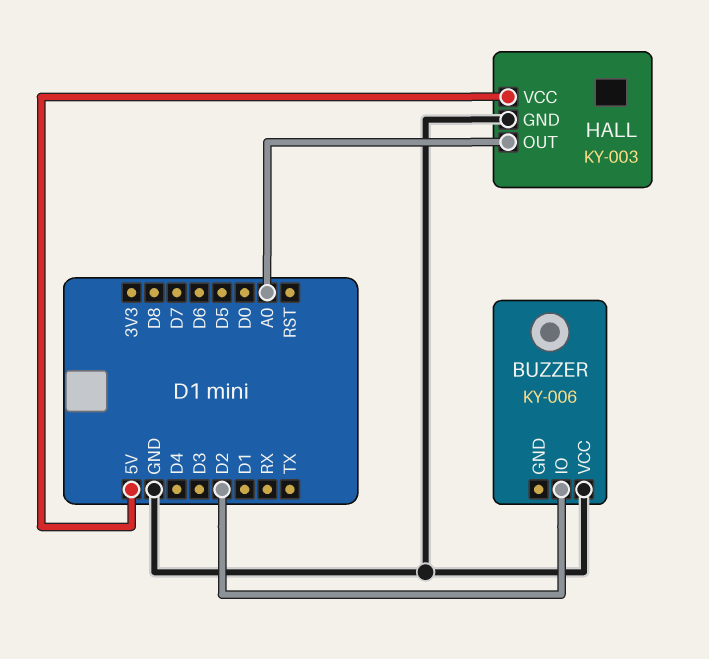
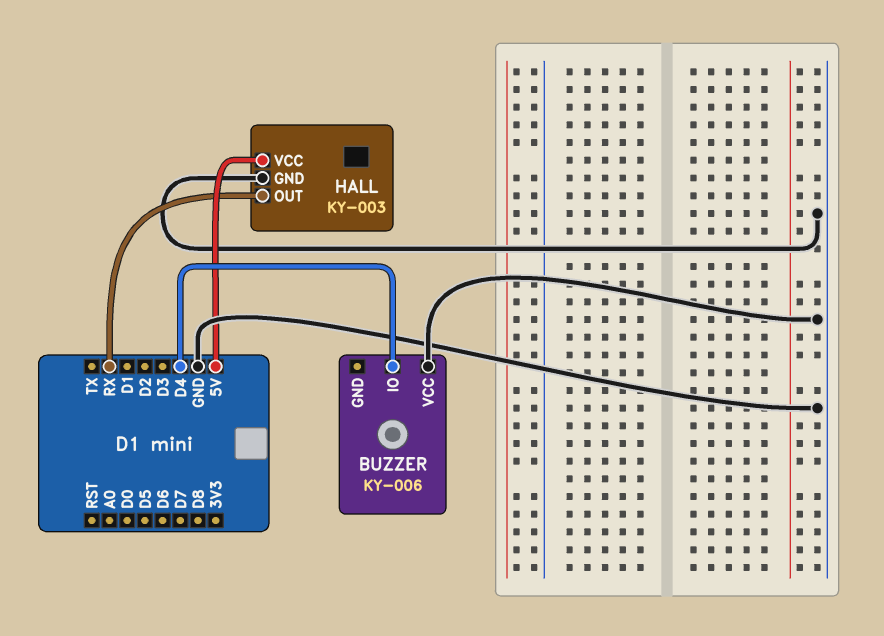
BUZZER pin IO: D2 -> D4
HALL pin OUT: A0 -> RX

